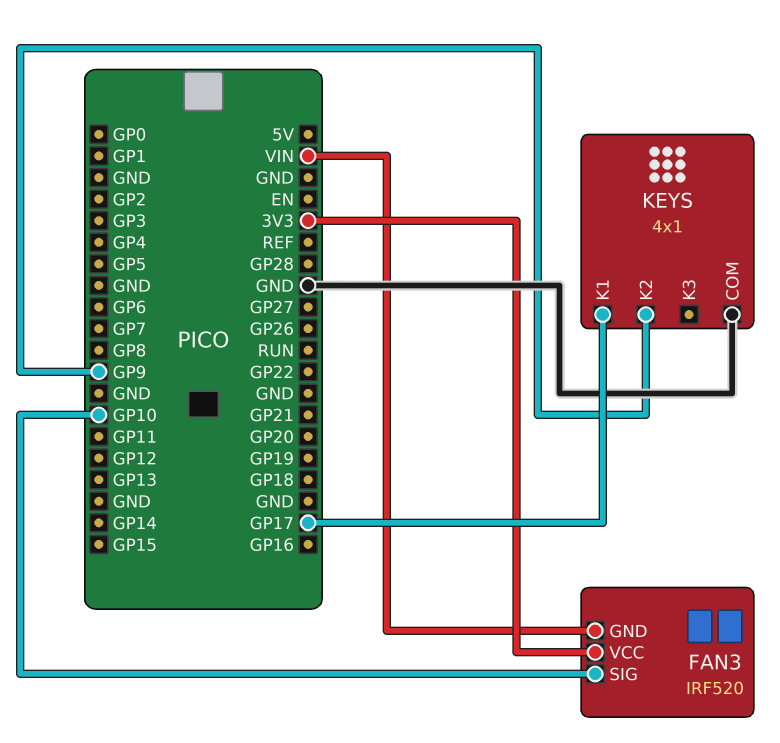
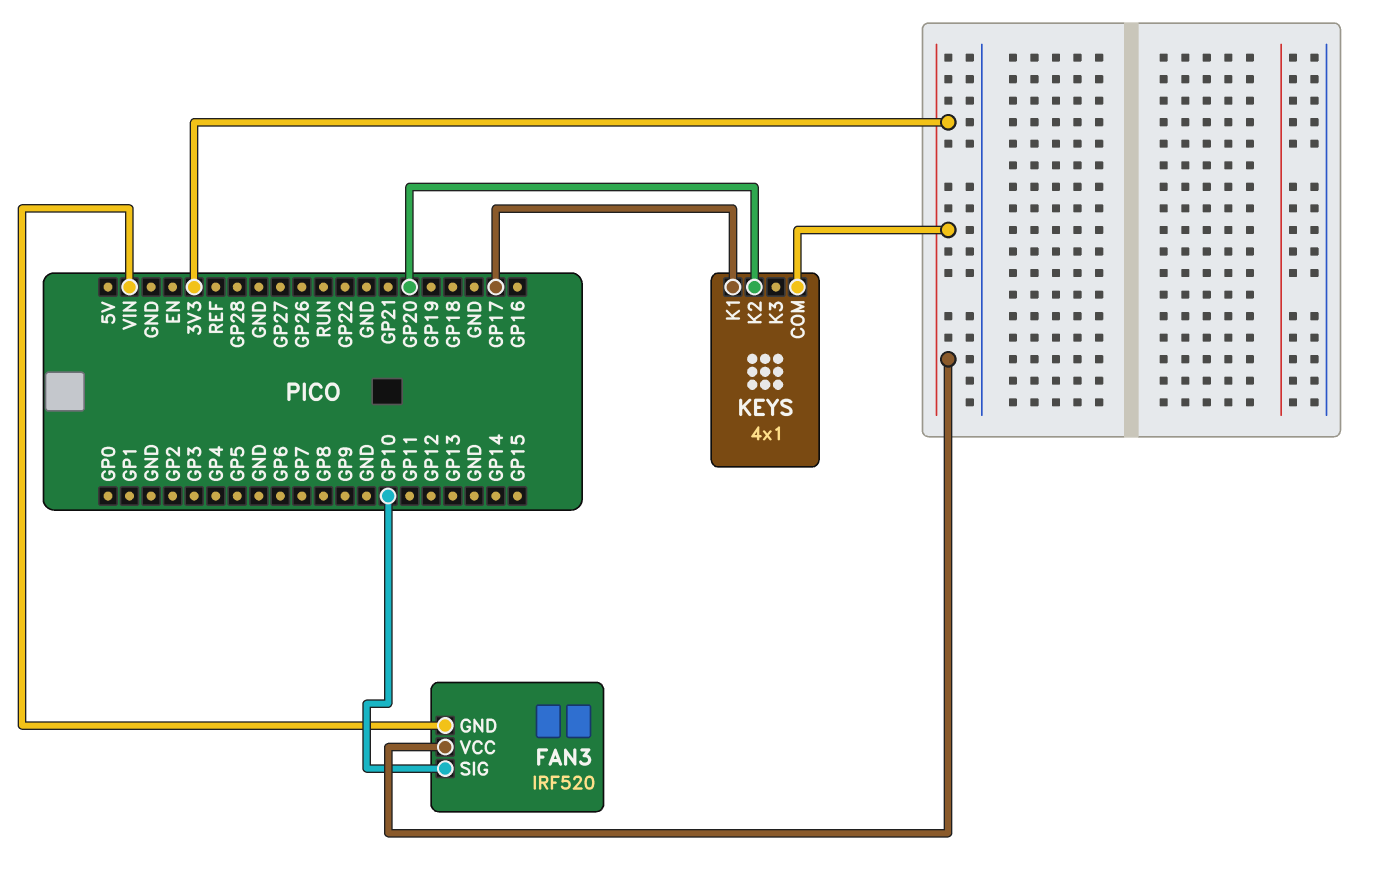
KEYS pin COM: GND -> 3V3
KEYS pin K2: GP9 -> GP20

